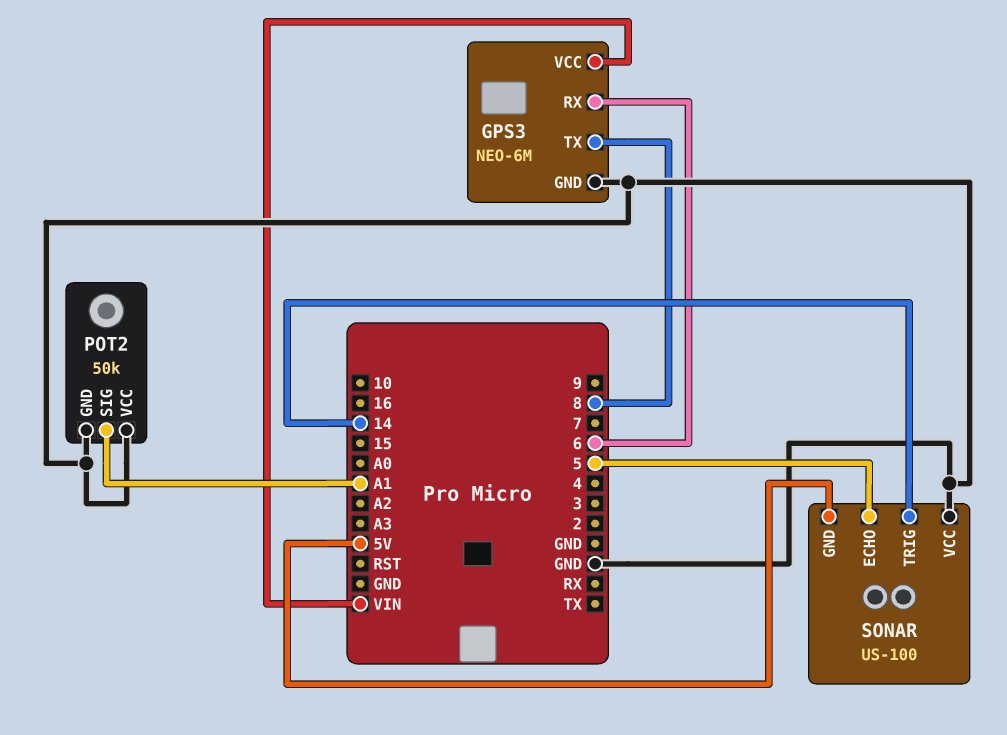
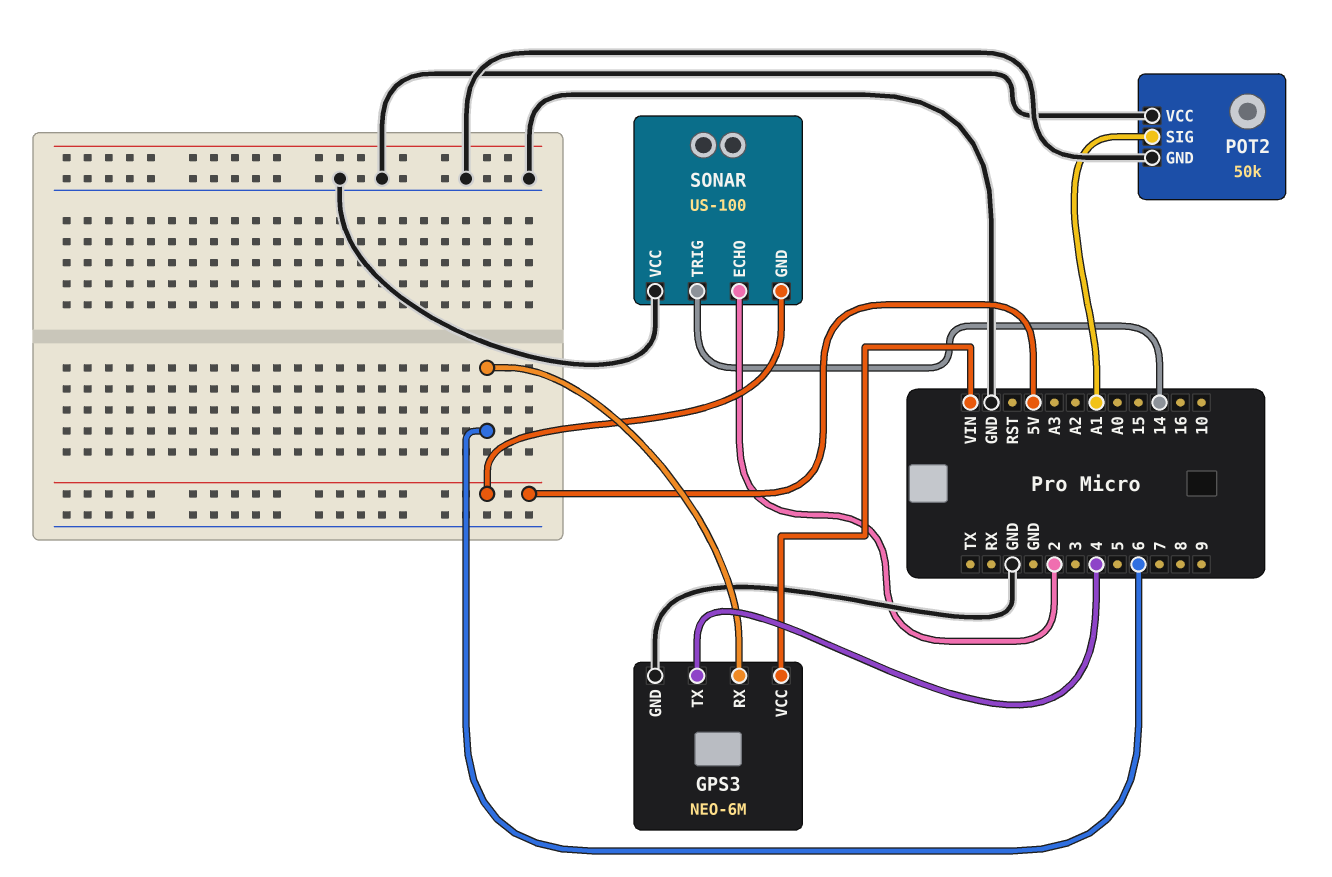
GPS3 pin TX: 8 -> 4
SONAR pin ECHO: 5 -> 2

